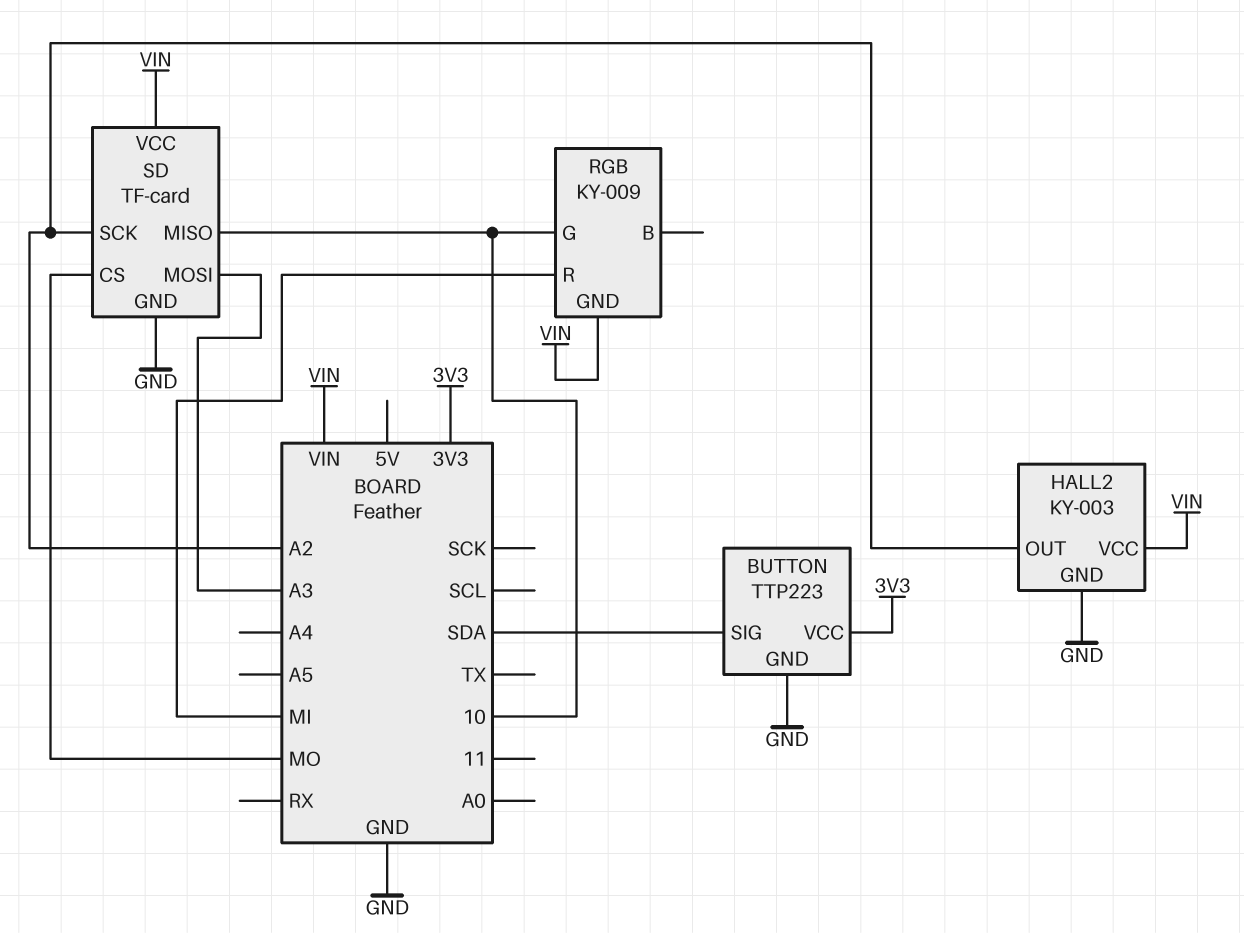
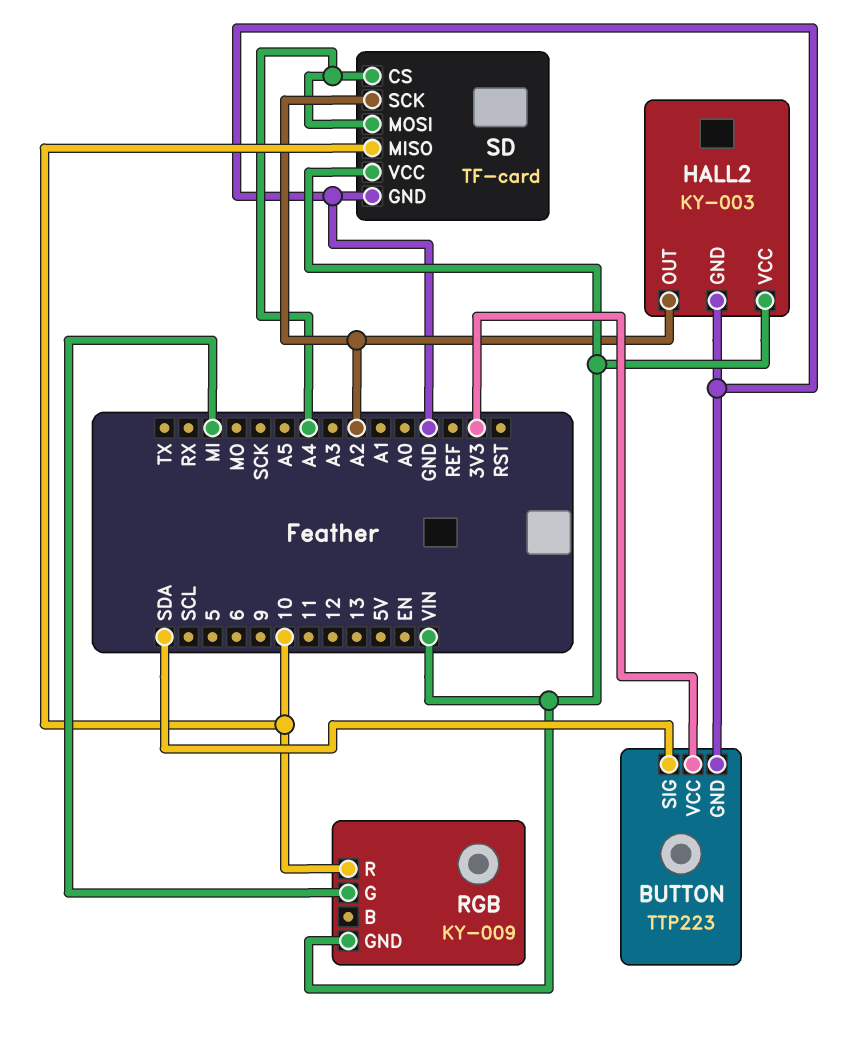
RGB pin G: 10 -> MI
RGB pin R: MI -> 10
SD pin CS: MO -> A4
SD pin MOSI: A3 -> A4

